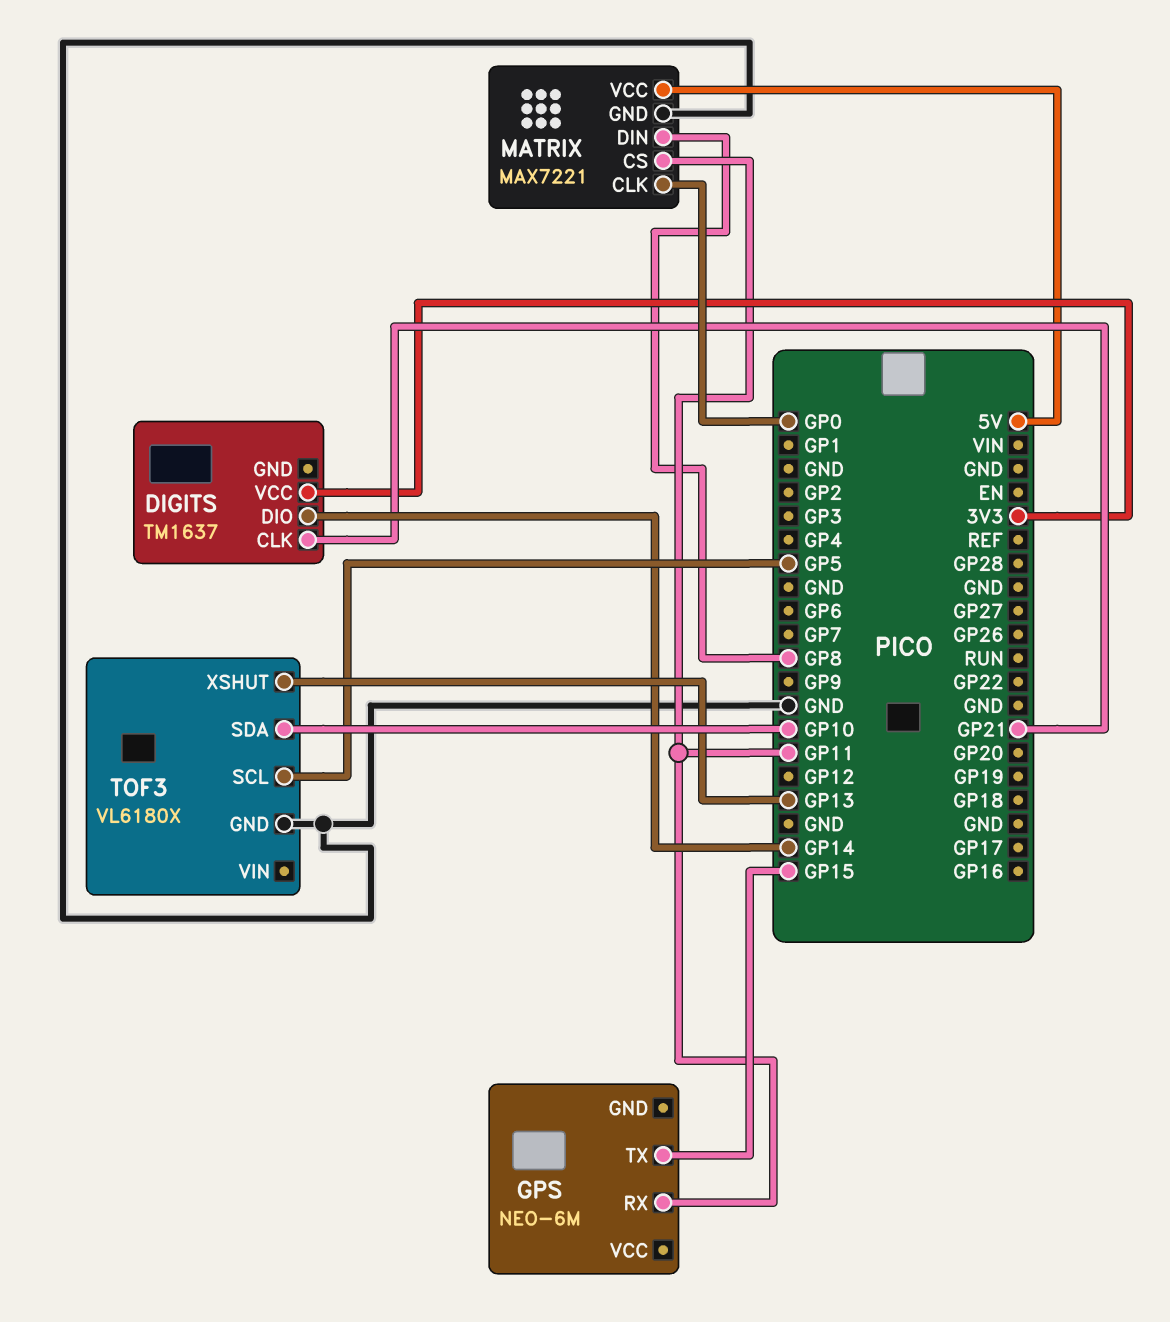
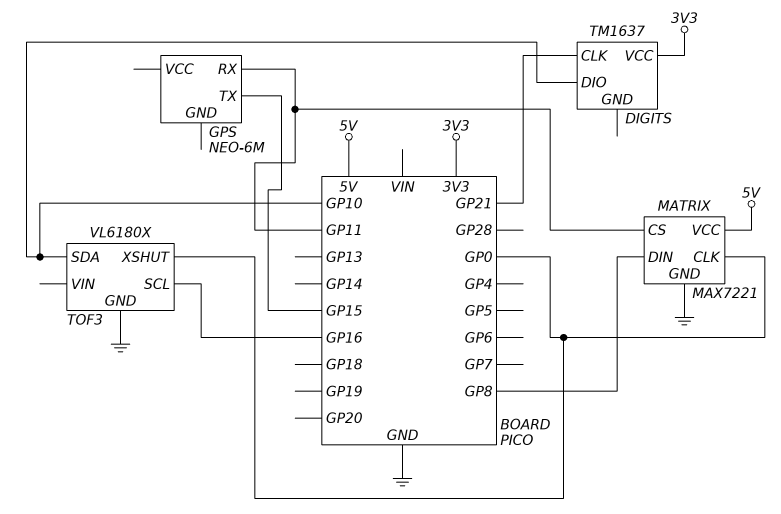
DIGITS pin DIO: GP14 -> GP10
TOF3 pin SCL: GP5 -> GP16
TOF3 pin XSHUT: GP13 -> GP0

